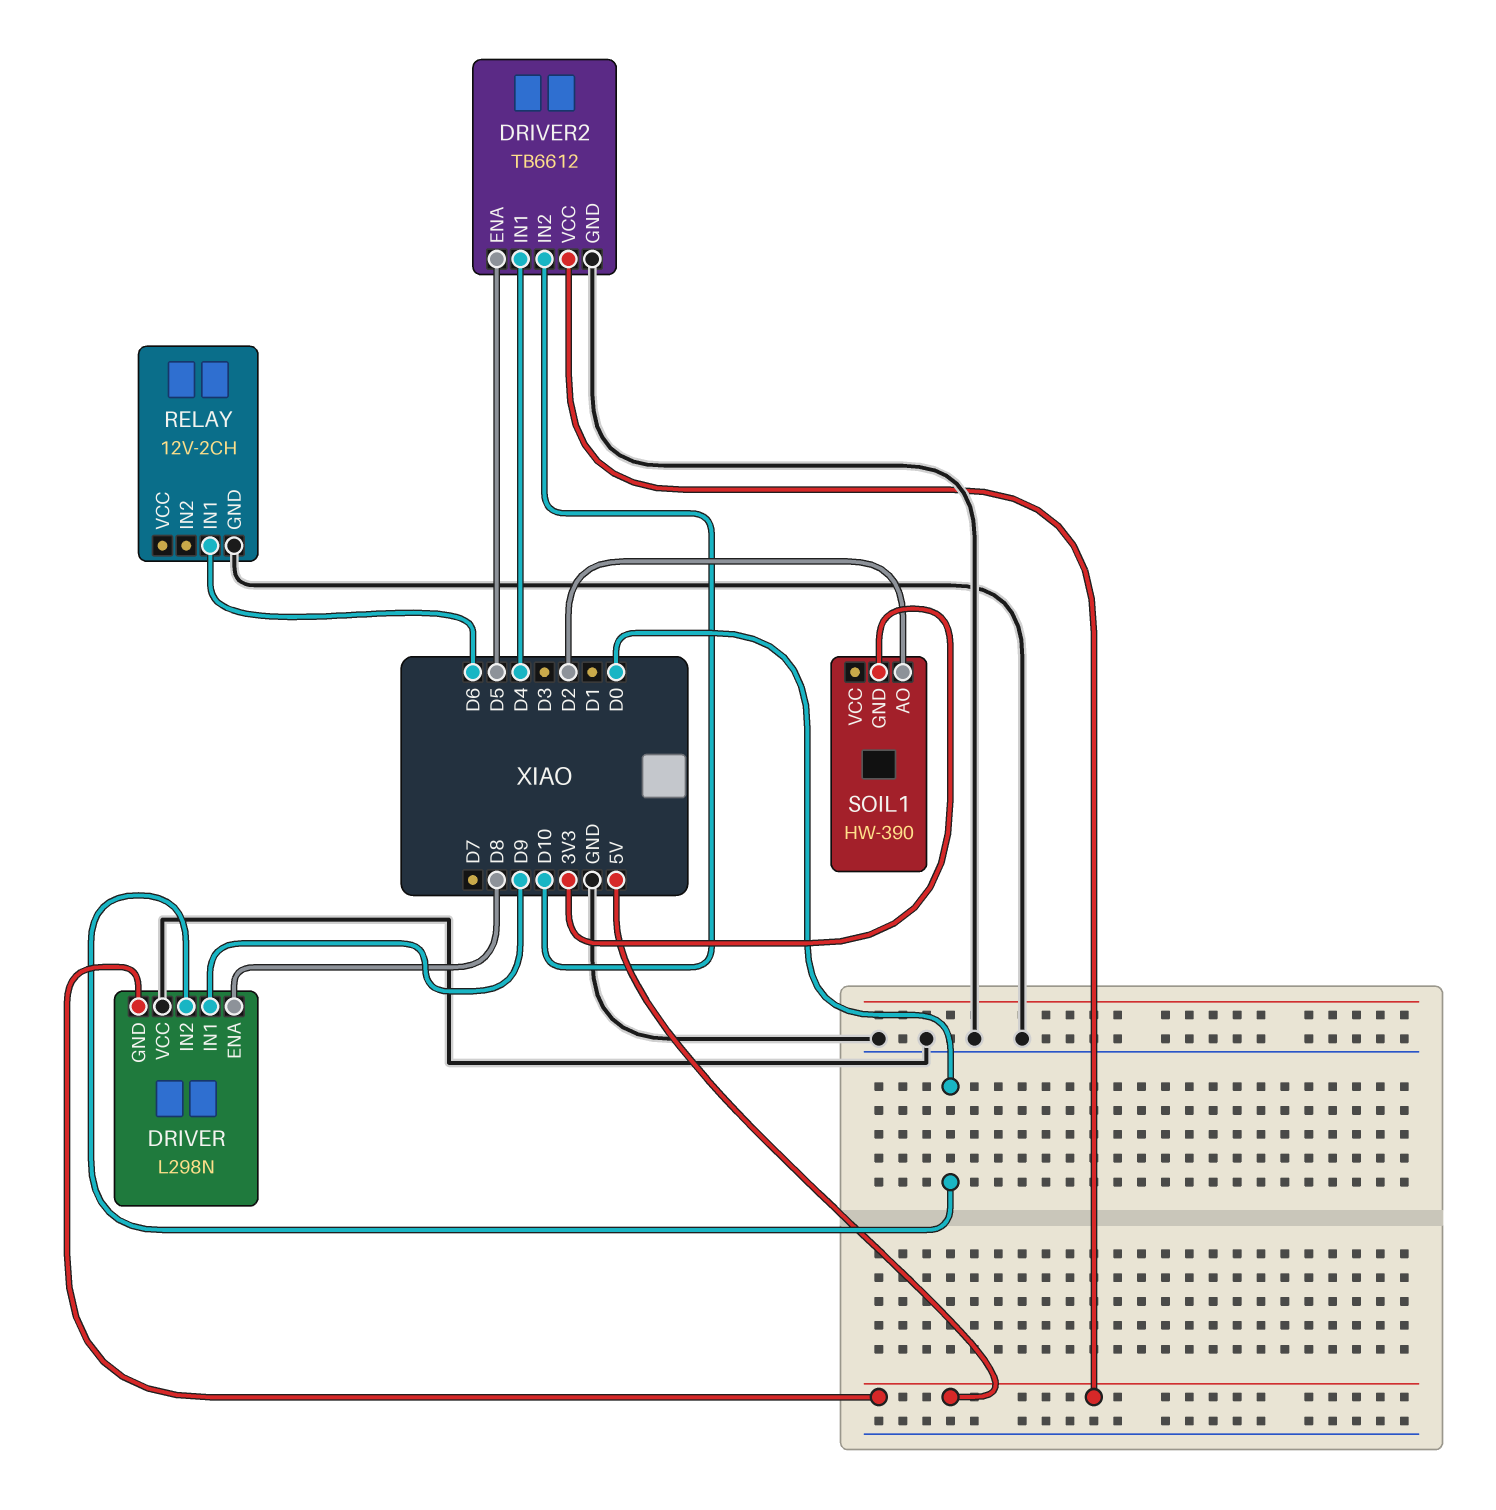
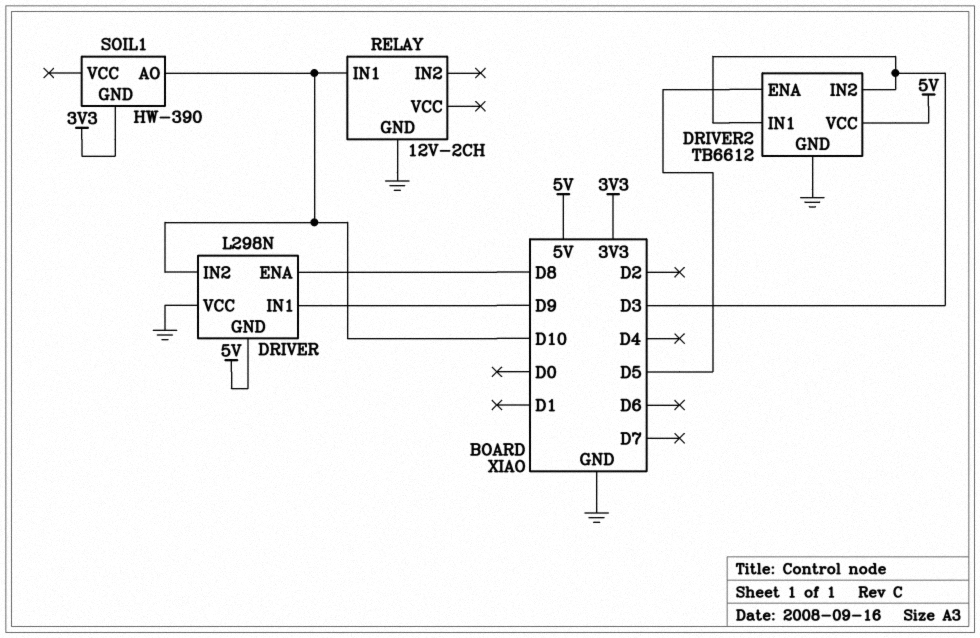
DRIVER pin IN2: D0 -> D10
DRIVER2 pin IN1: D4 -> D3
DRIVER2 pin IN2: D10 -> D3
RELAY pin IN1: D6 -> D10
SOIL1 pin AO: D2 -> D10

